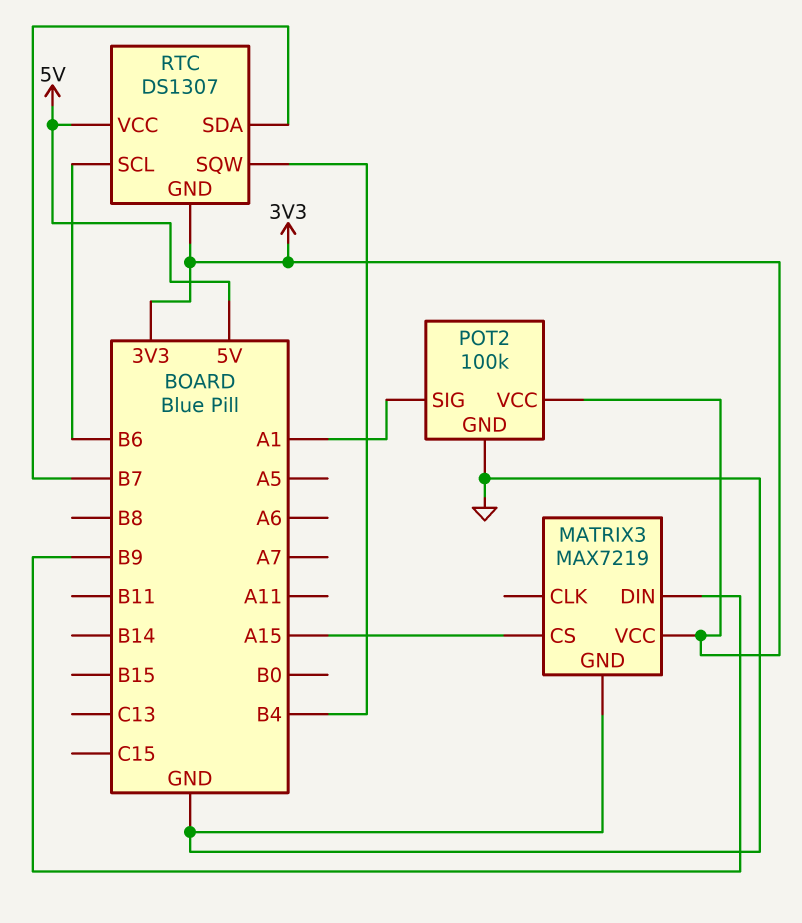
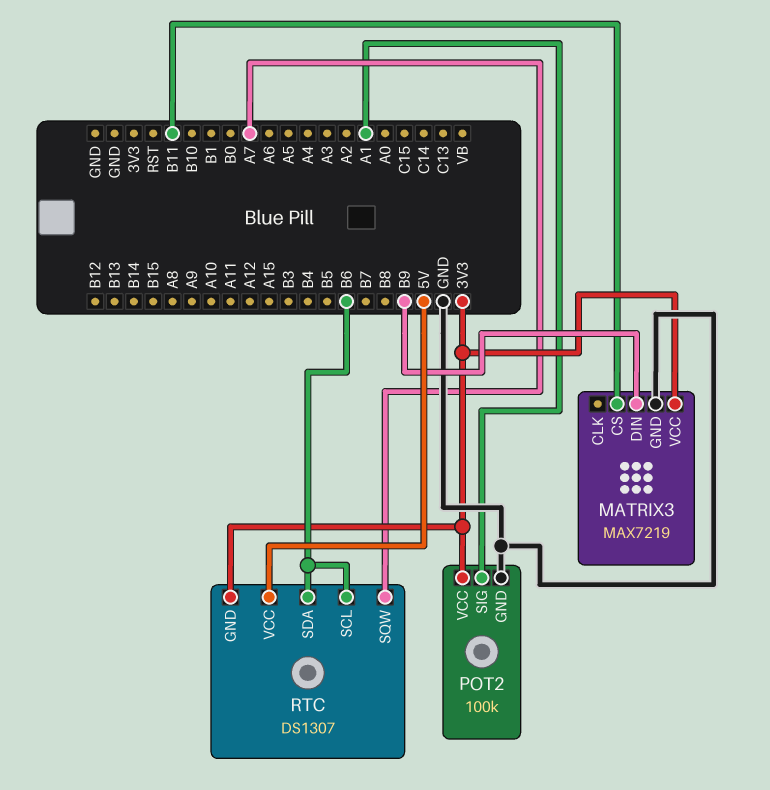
MATRIX3 pin CS: A15 -> B11
RTC pin SDA: B7 -> B6
RTC pin SQW: B4 -> A7

